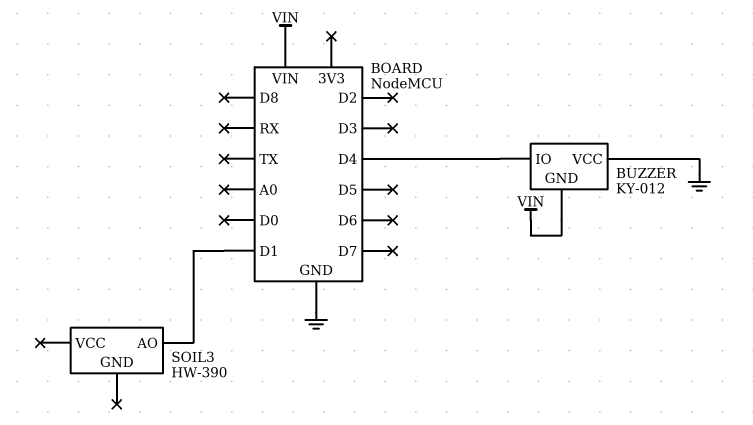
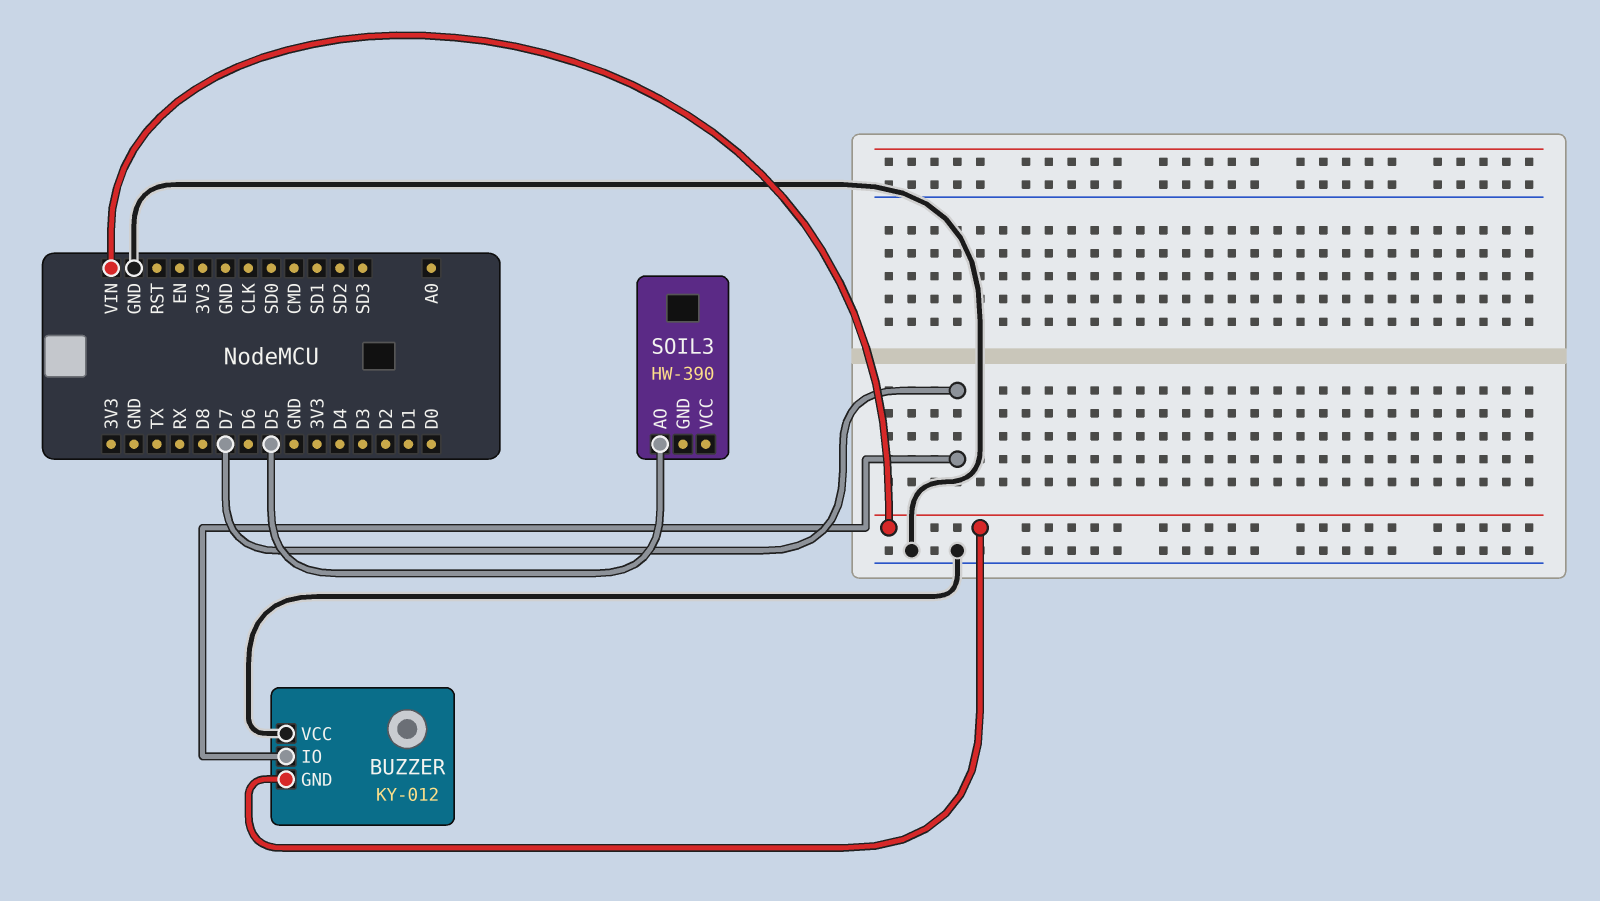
BUZZER pin IO: D4 -> D7
SOIL3 pin AO: D1 -> D5

